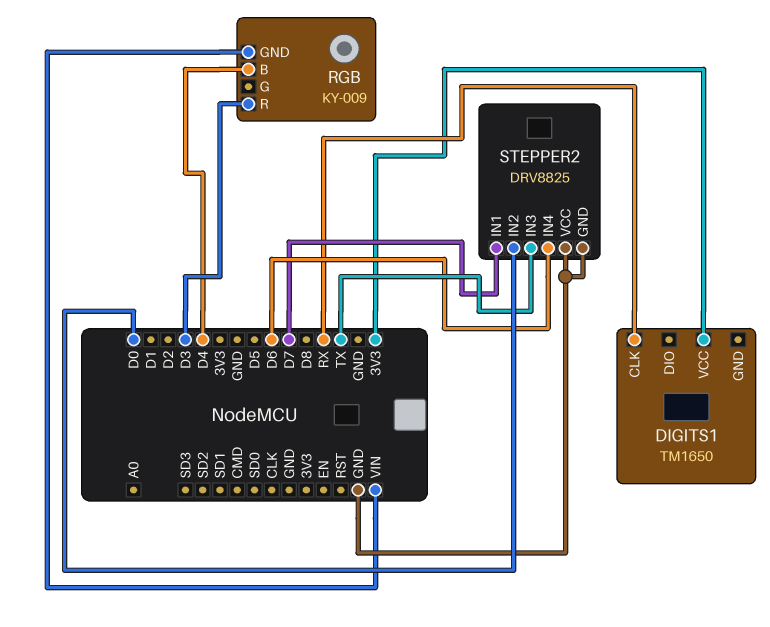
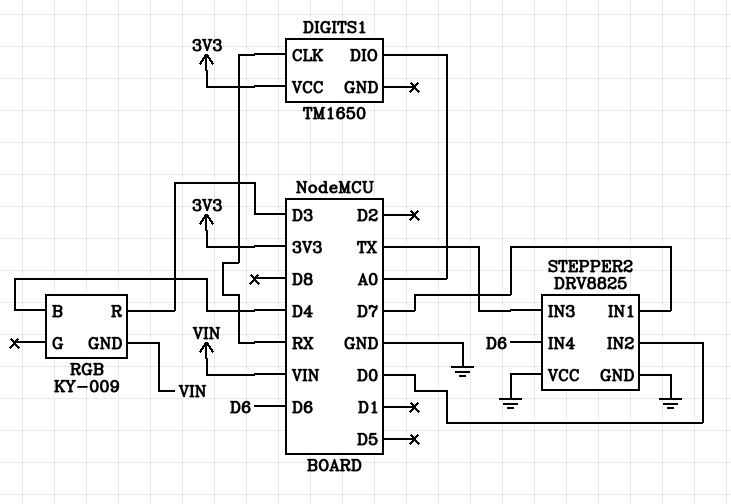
DIGITS1 pin DIO: none -> A0

